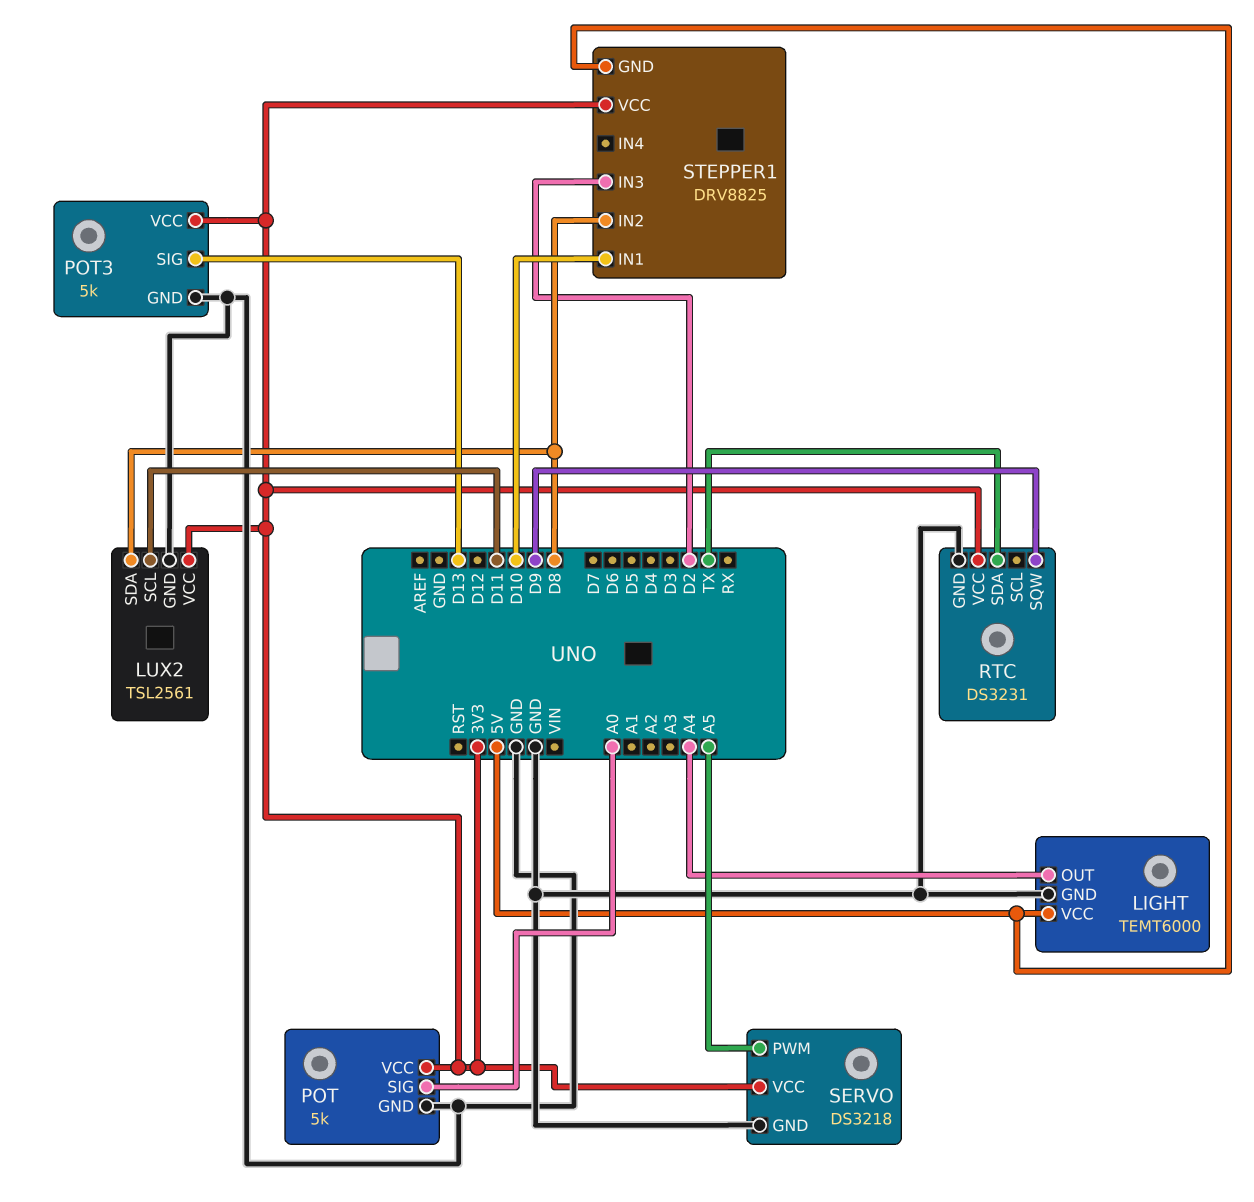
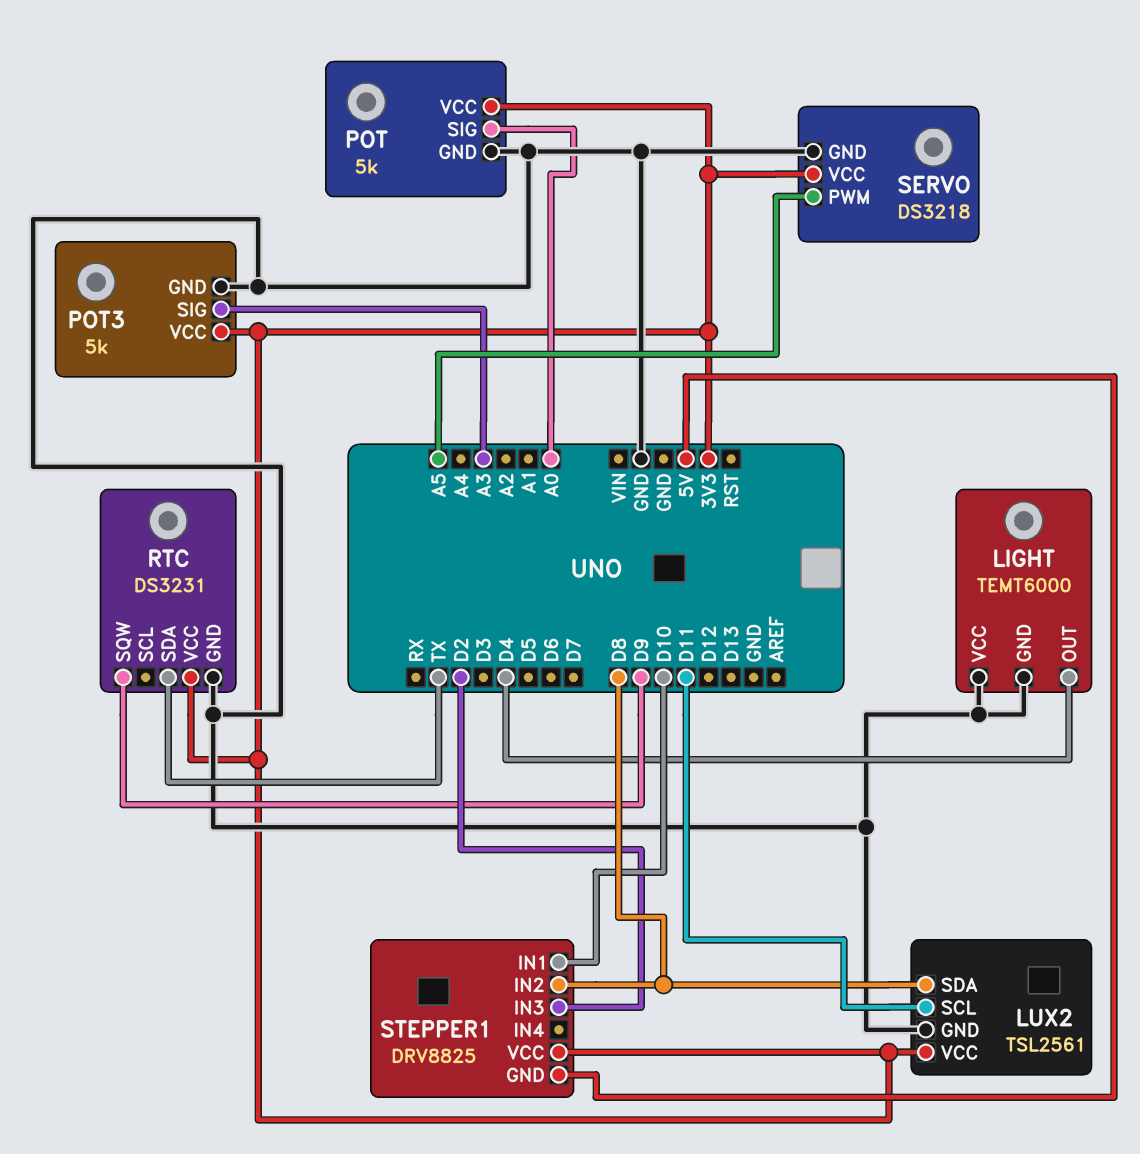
LIGHT pin OUT: A4 -> D4
LIGHT pin VCC: 5V -> GND
POT3 pin SIG: D13 -> A3

